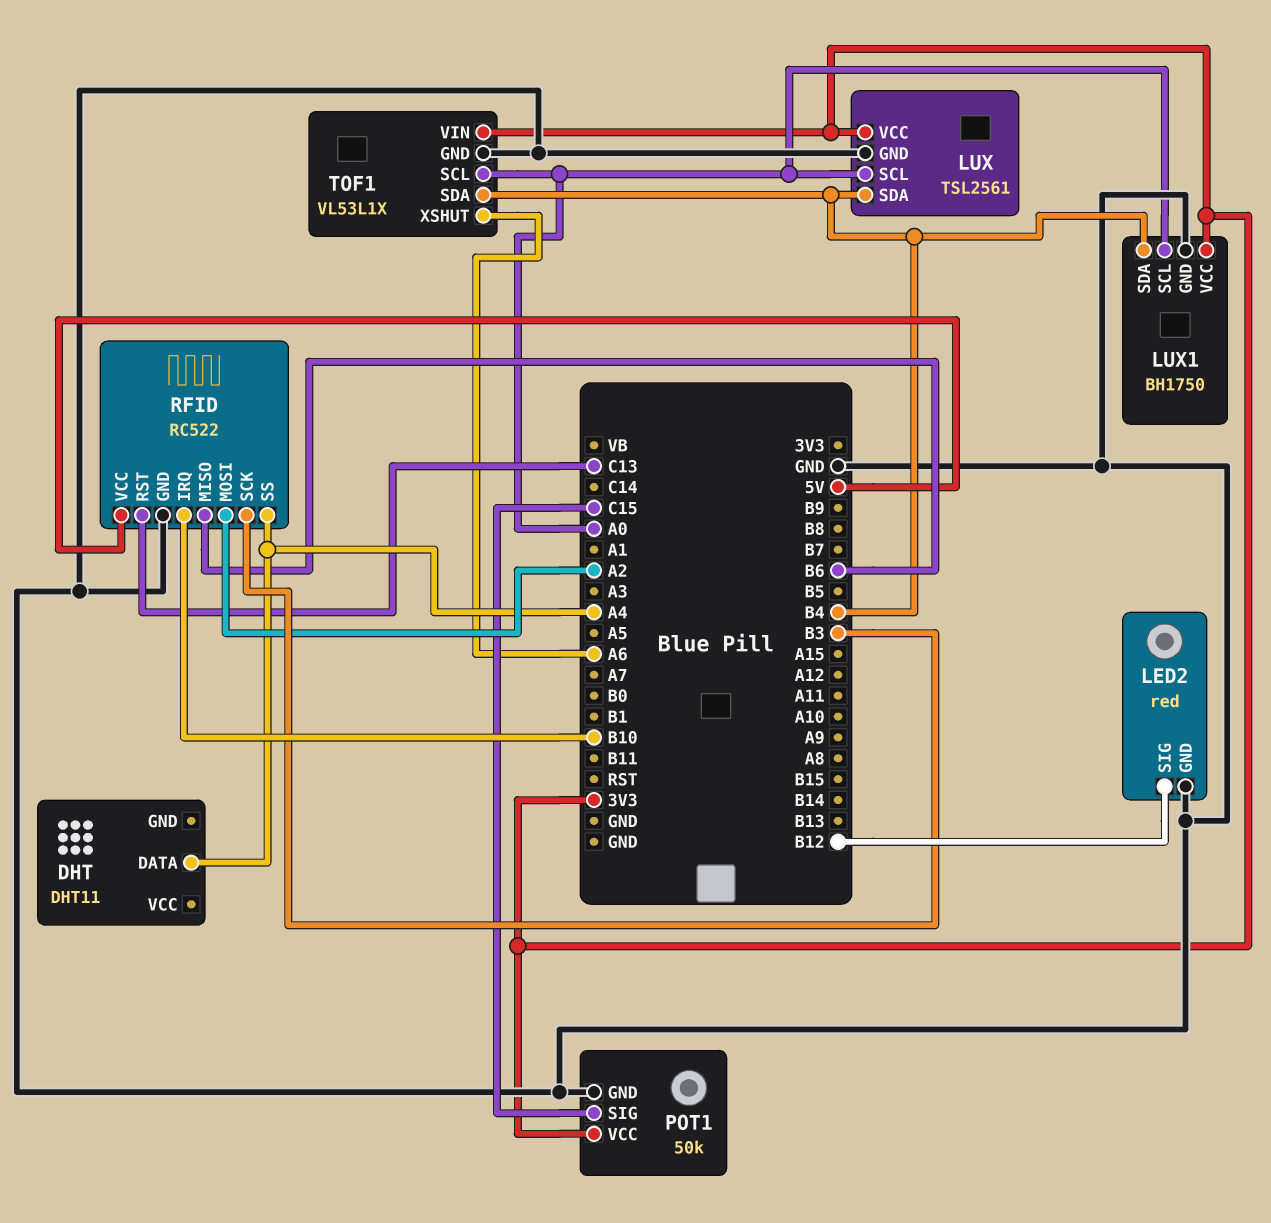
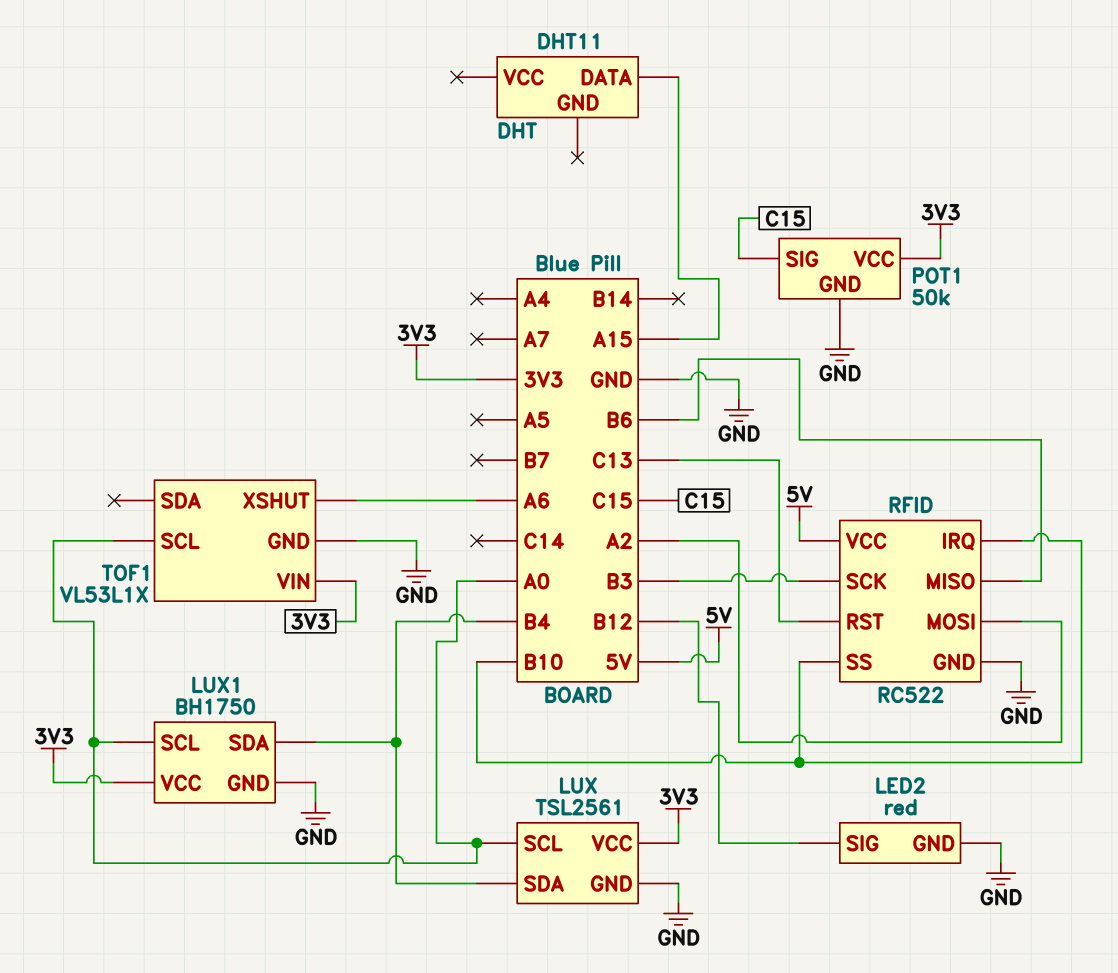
DHT pin DATA: A4 -> A15
RFID pin SS: A4 -> B10
TOF1 pin SDA: B4 -> none

